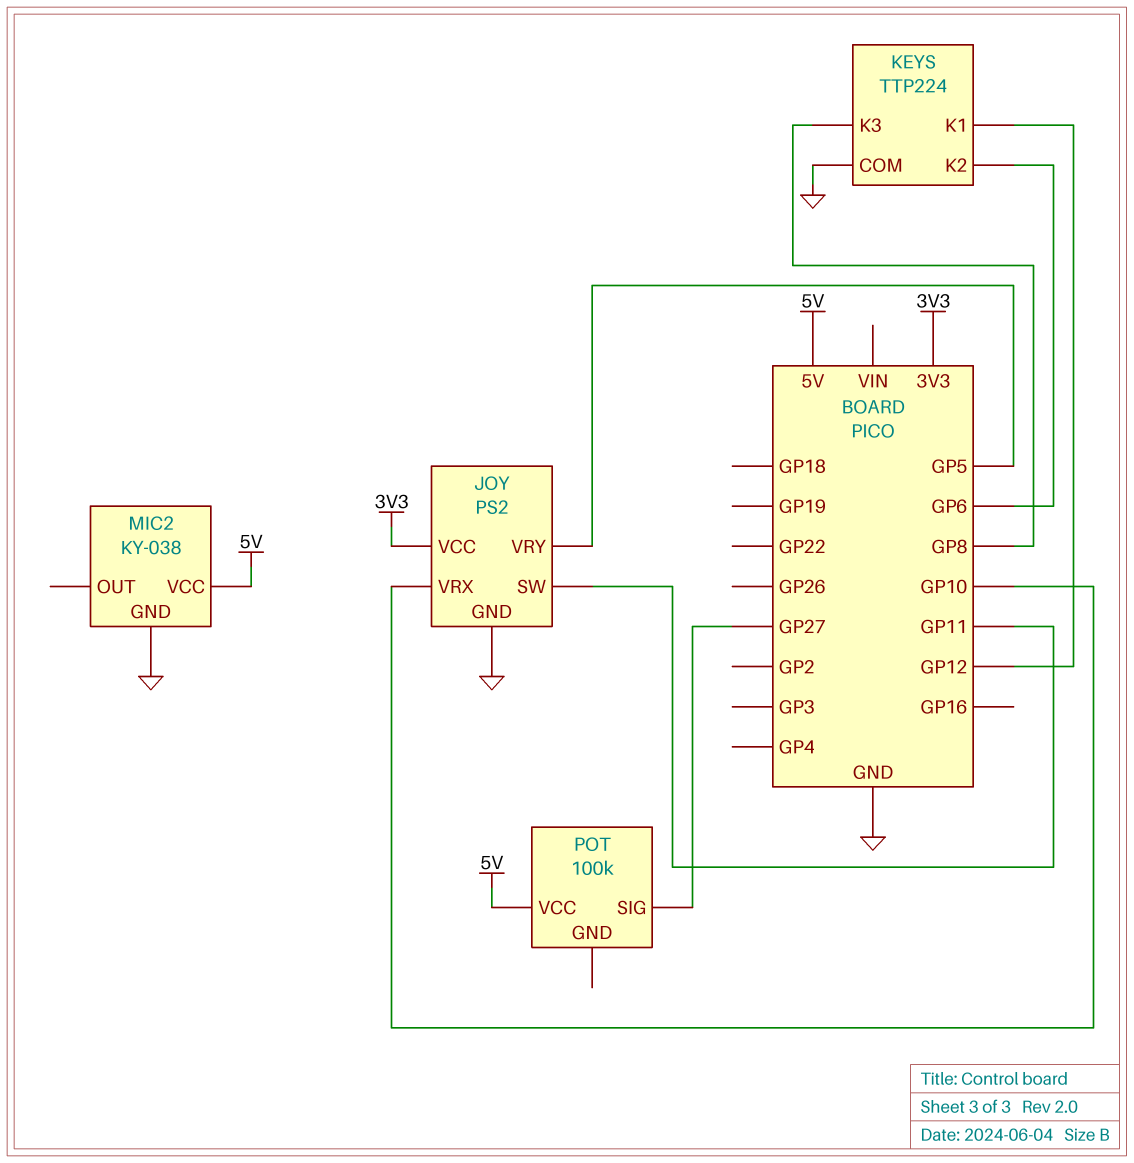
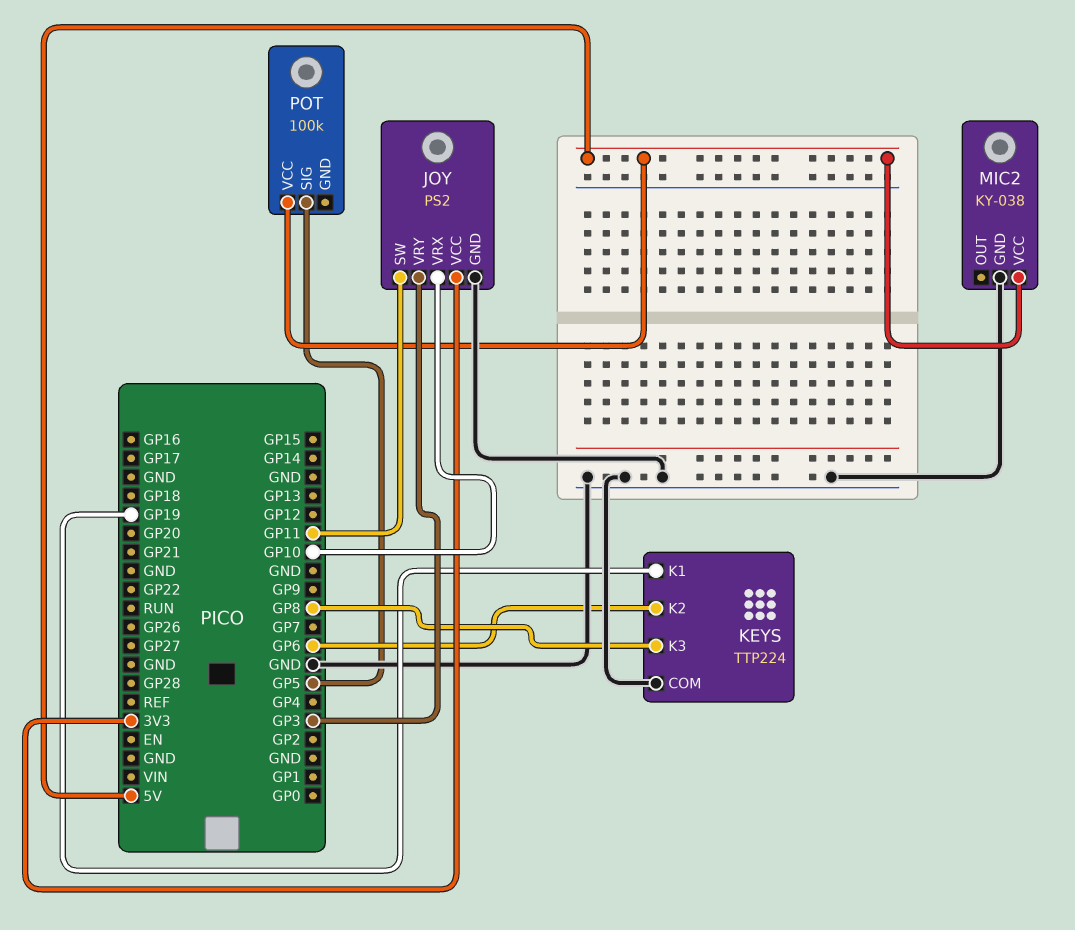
JOY pin VRY: GP5 -> GP3
KEYS pin K1: GP12 -> GP19
POT pin SIG: GP27 -> GP5

